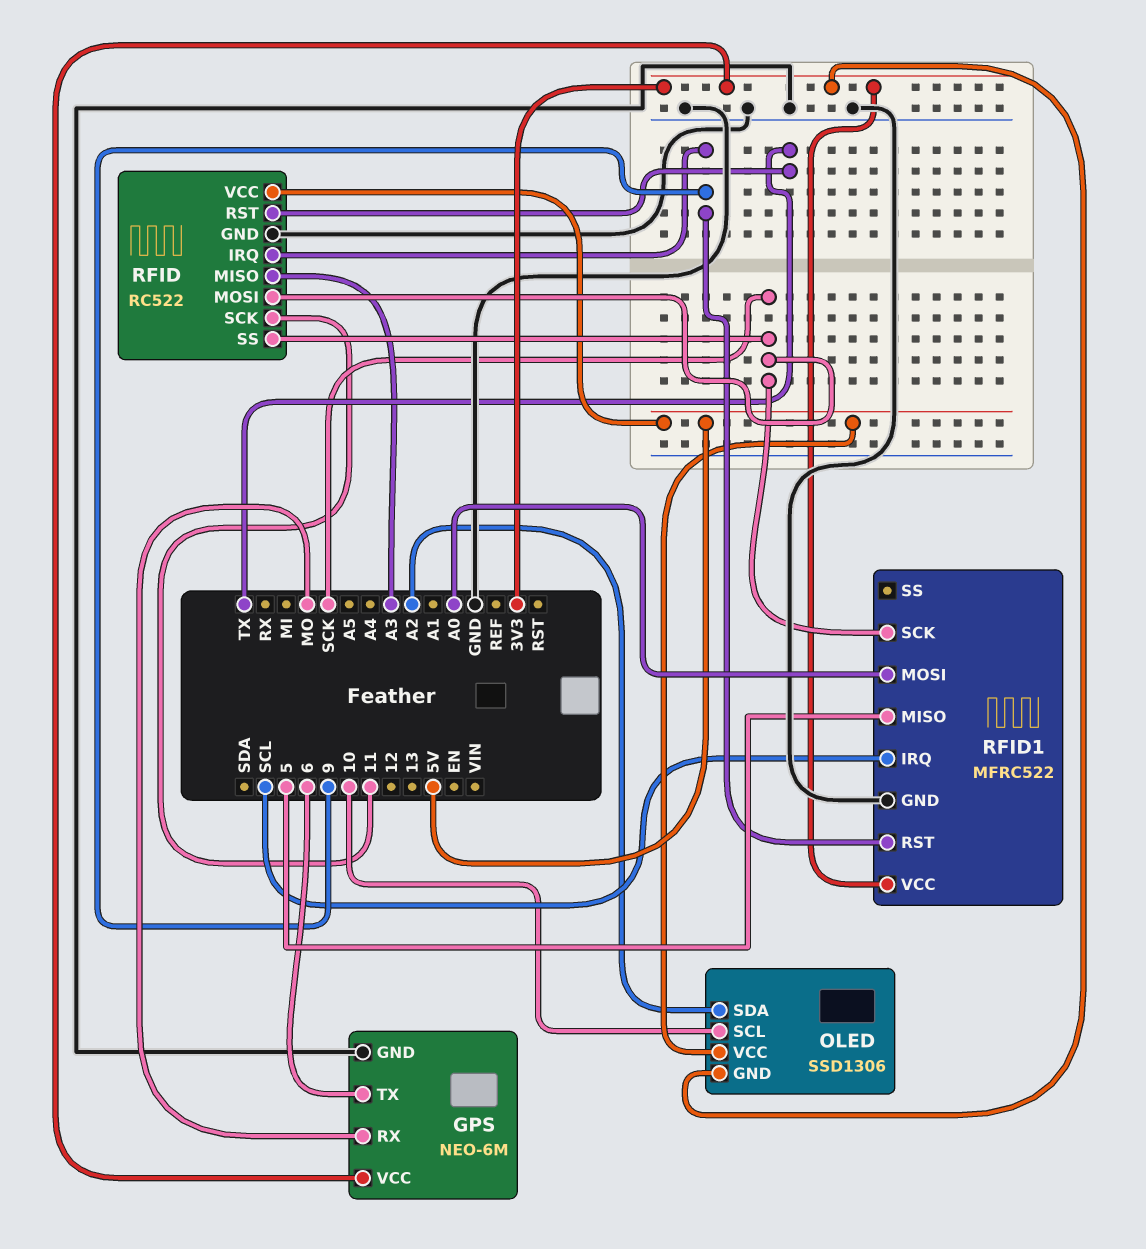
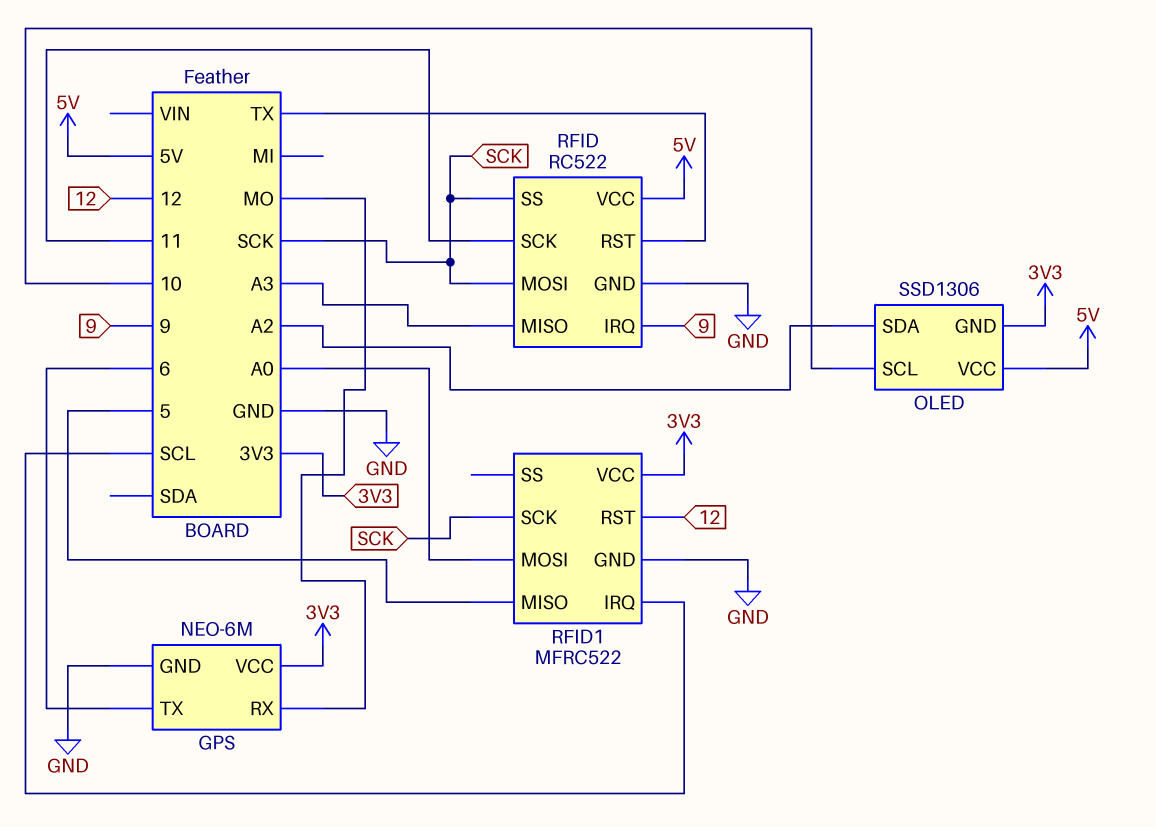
RFID1 pin RST: 9 -> 12

